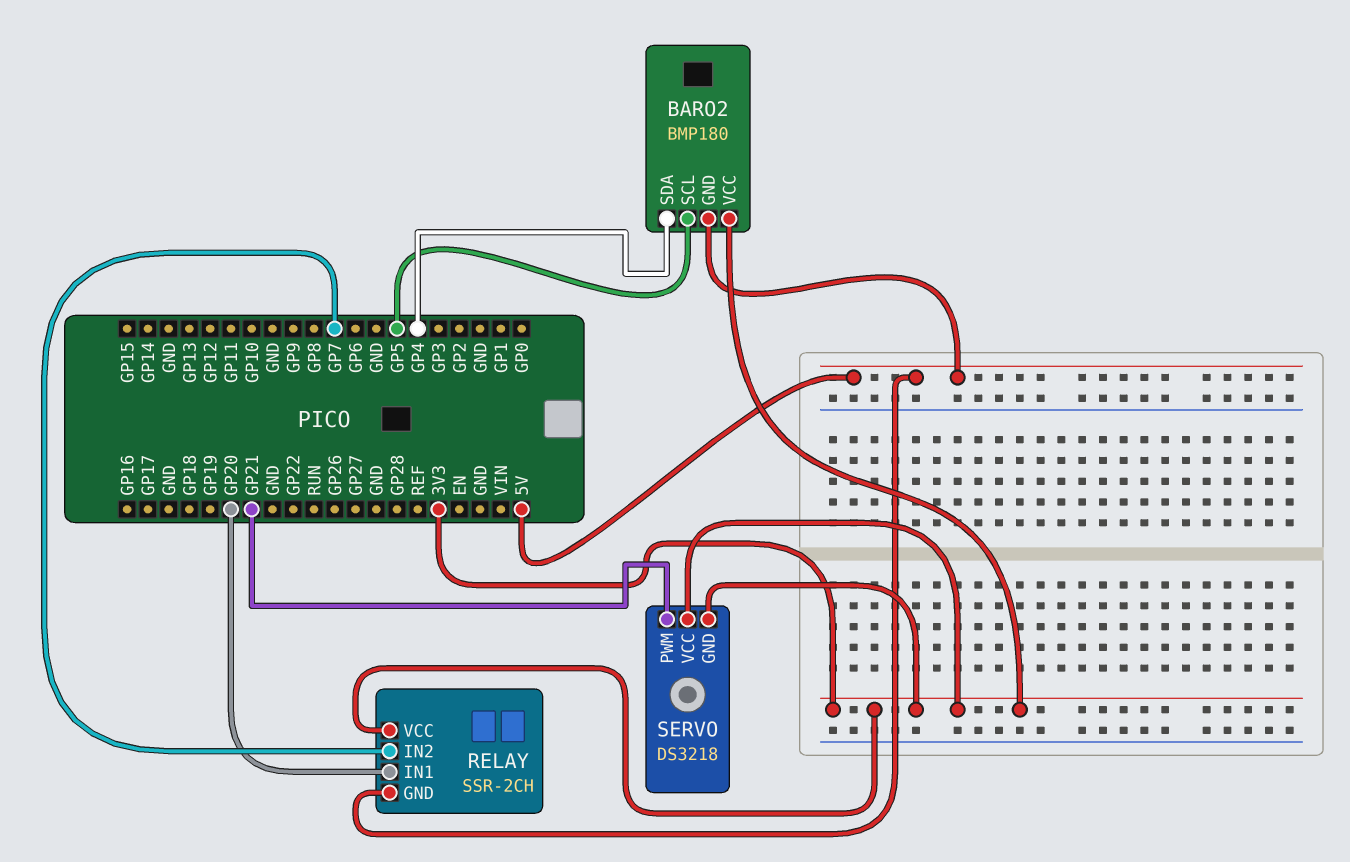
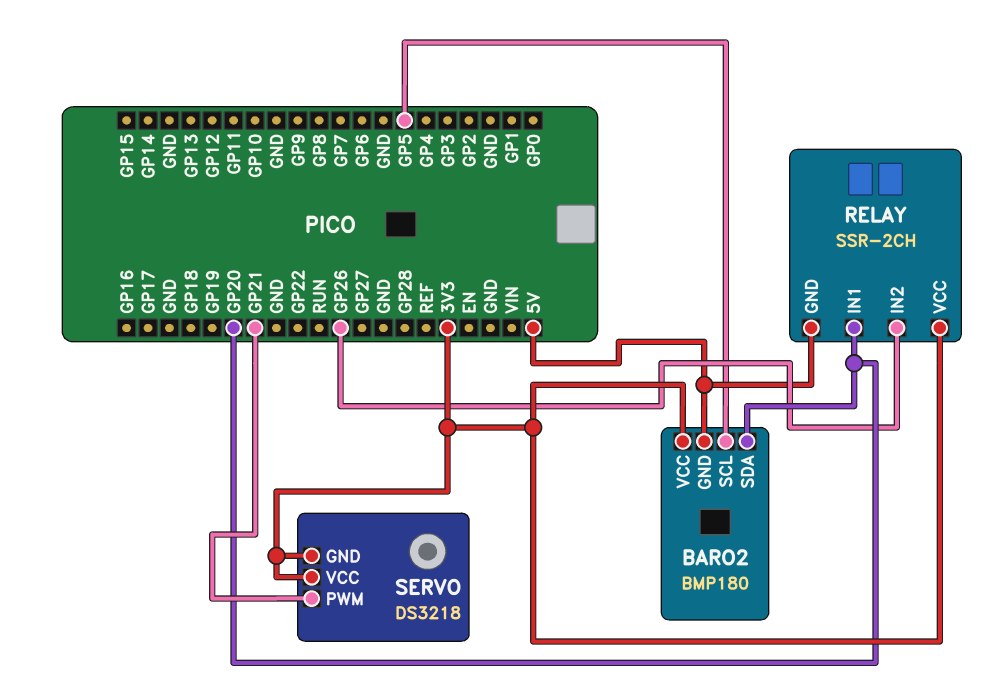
BARO2 pin SDA: GP4 -> GP20
RELAY pin IN2: GP7 -> GP26

